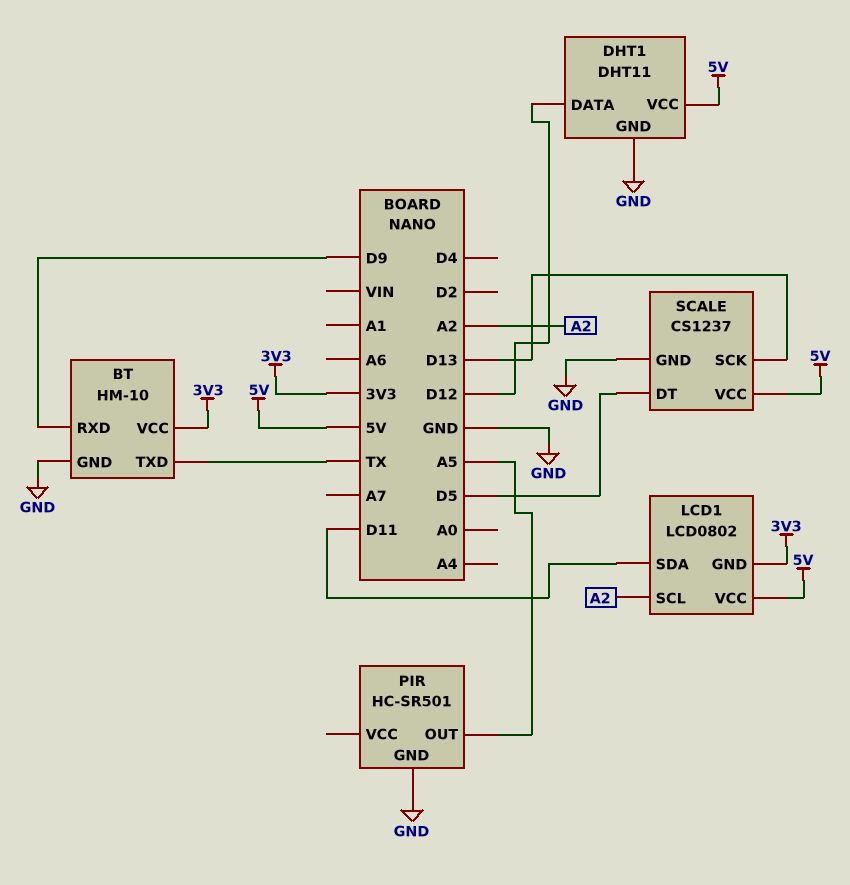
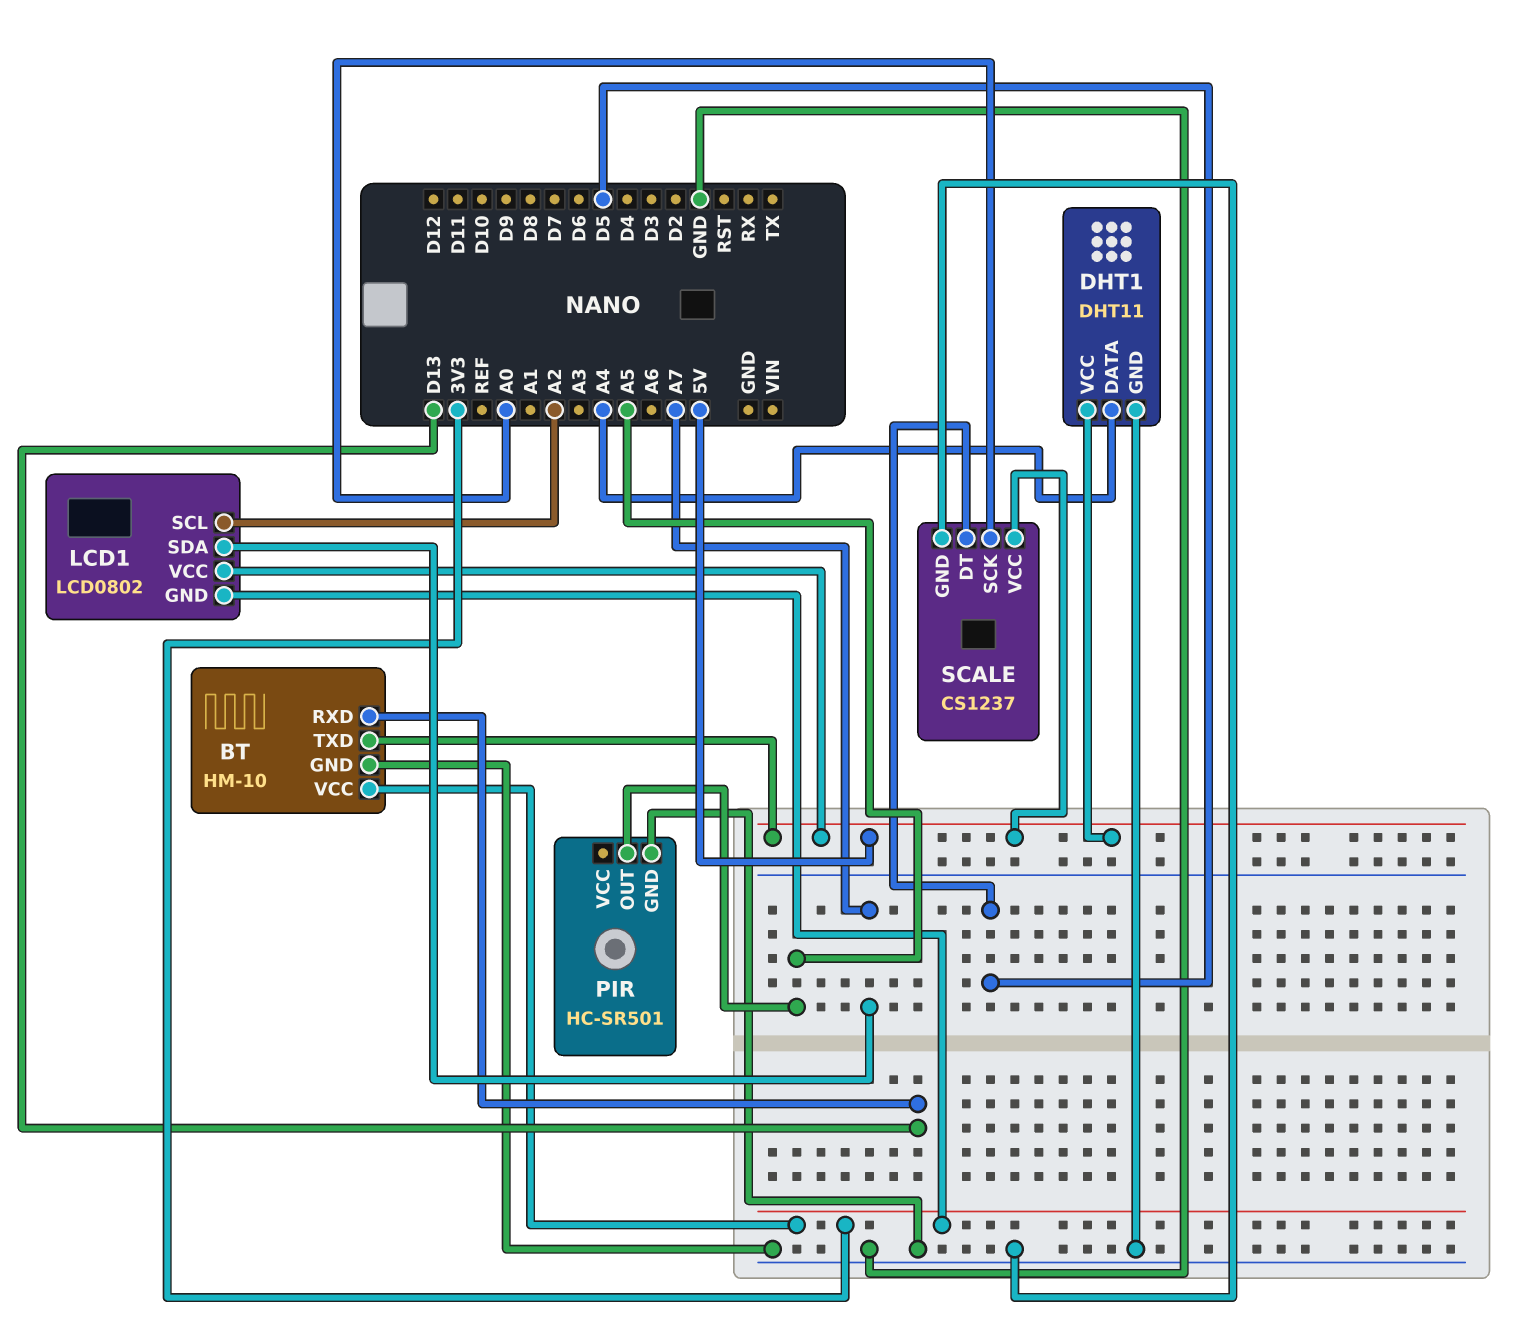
BT pin RXD: D9 -> D13
BT pin TXD: TX -> 5V
DHT1 pin DATA: D12 -> A4
LCD1 pin SDA: D11 -> A7
SCALE pin SCK: D13 -> A0

